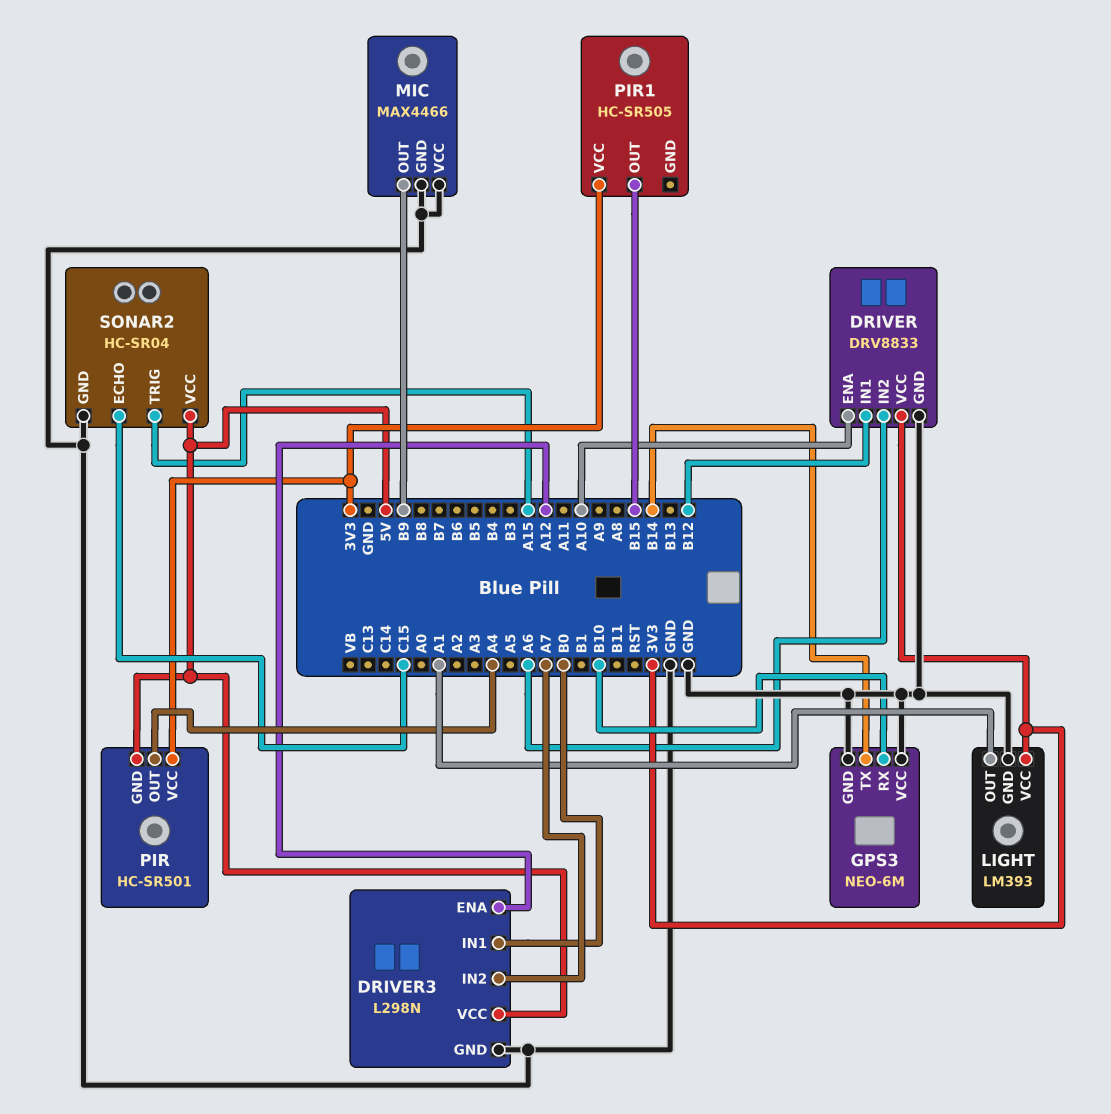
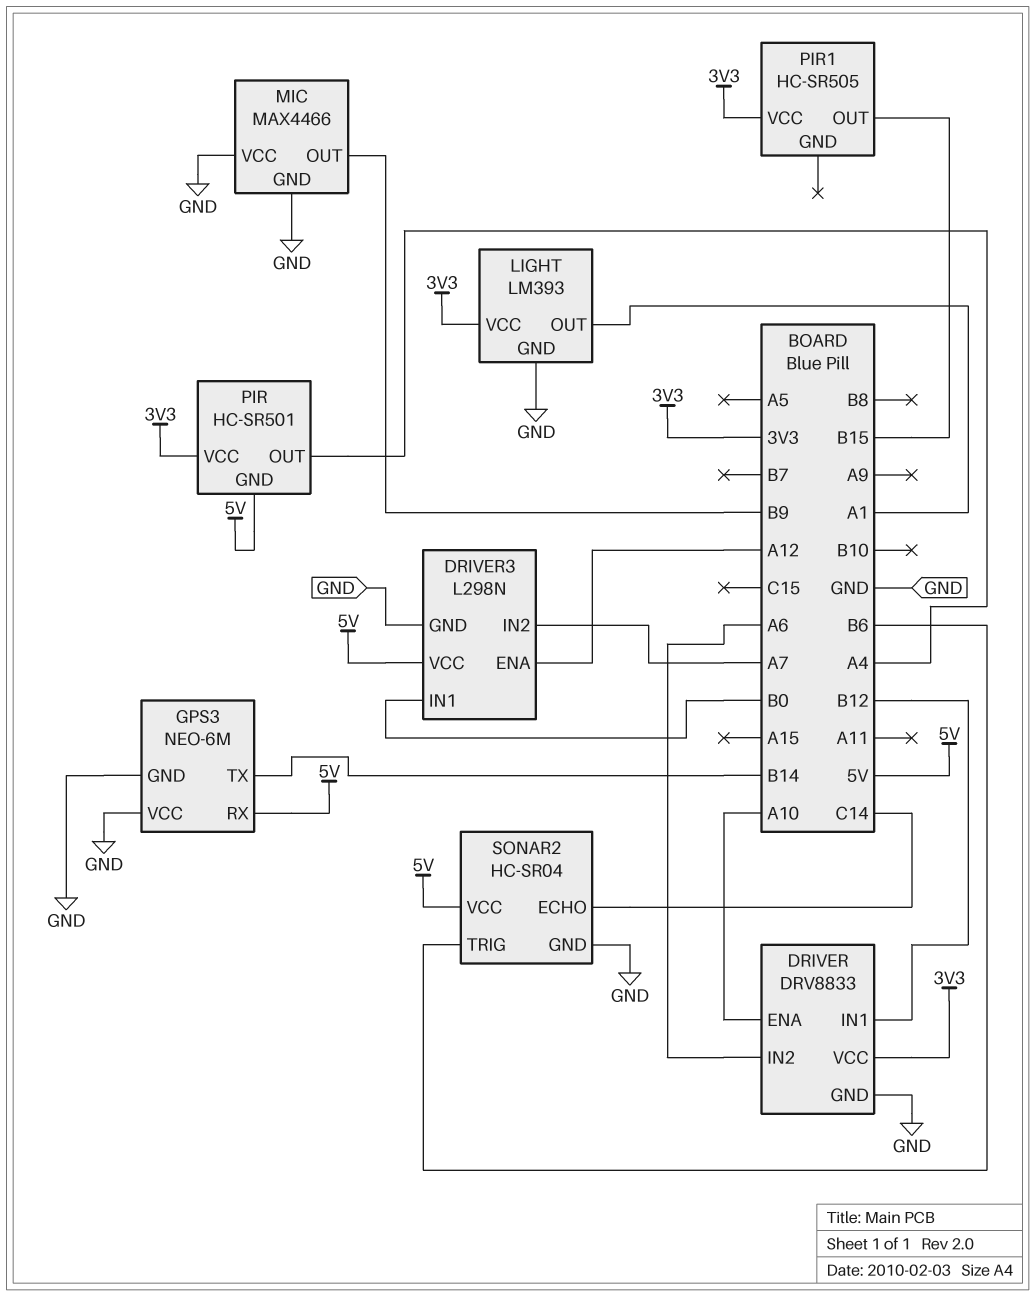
GPS3 pin RX: B10 -> 5V
SONAR2 pin ECHO: C15 -> C14
SONAR2 pin TRIG: A15 -> B6

